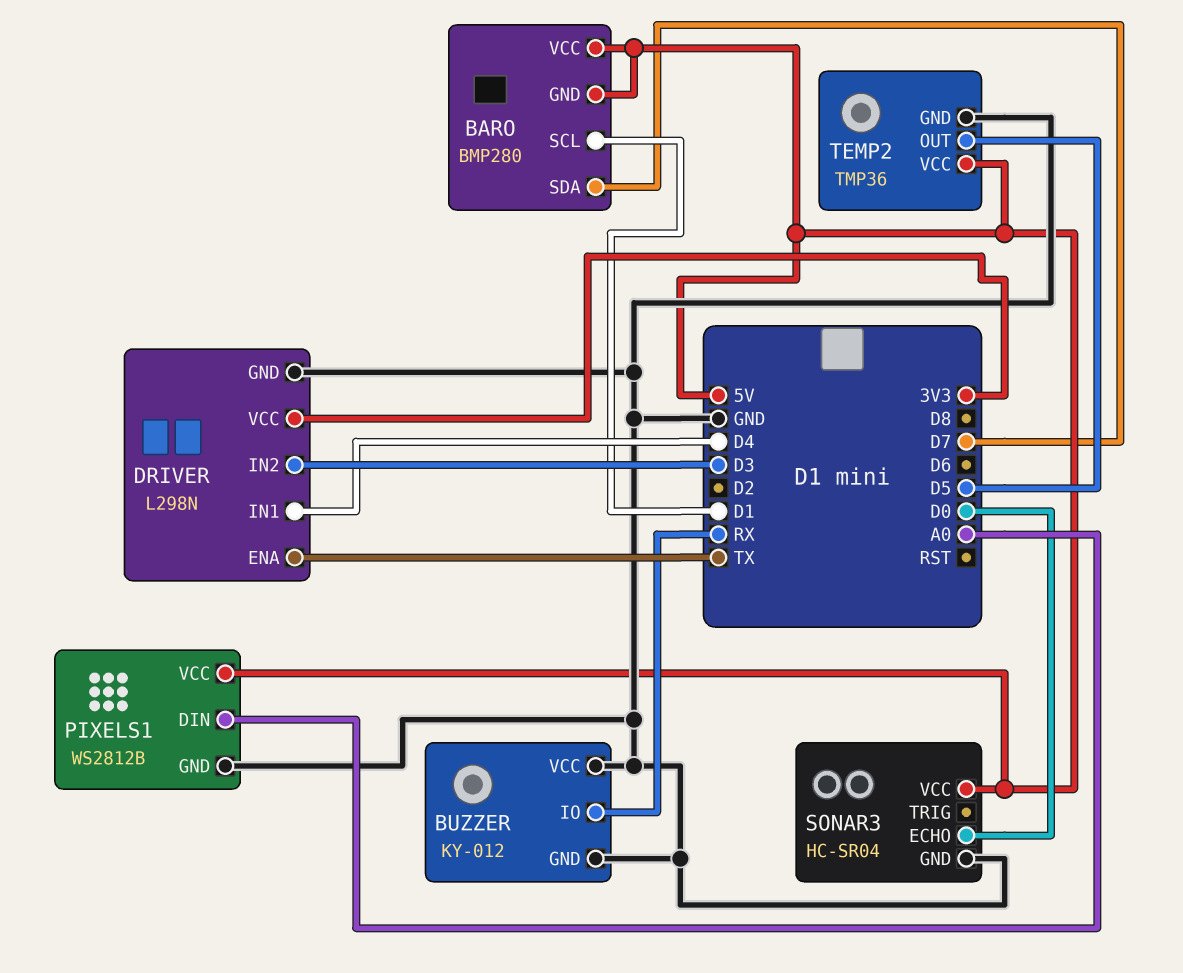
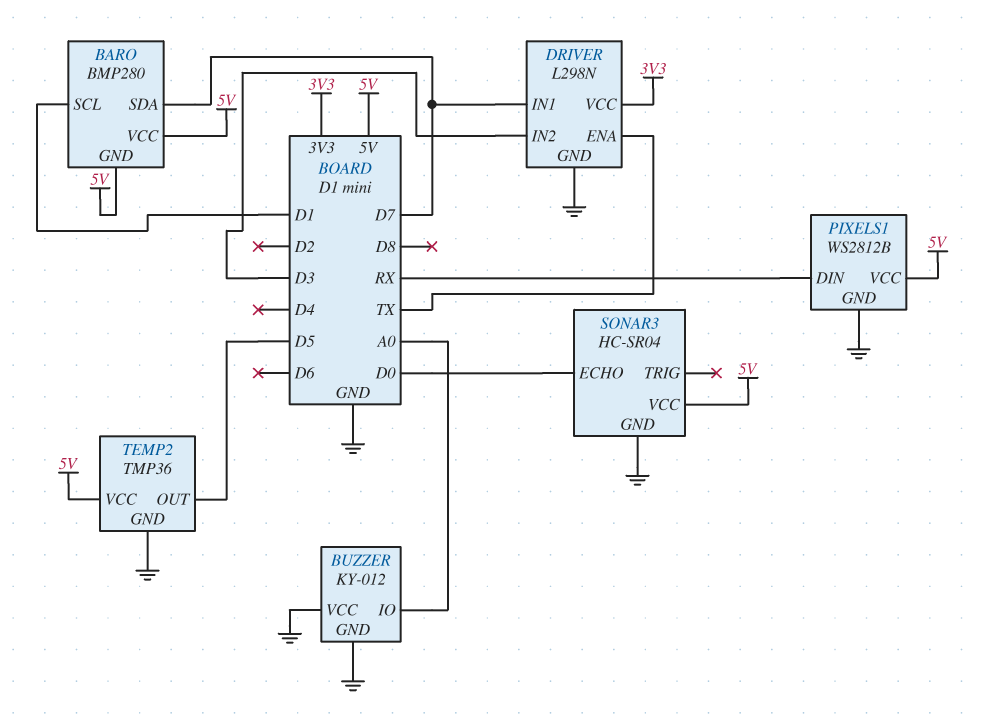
BUZZER pin IO: RX -> A0
DRIVER pin IN1: D4 -> D7
PIXELS1 pin DIN: A0 -> RX

